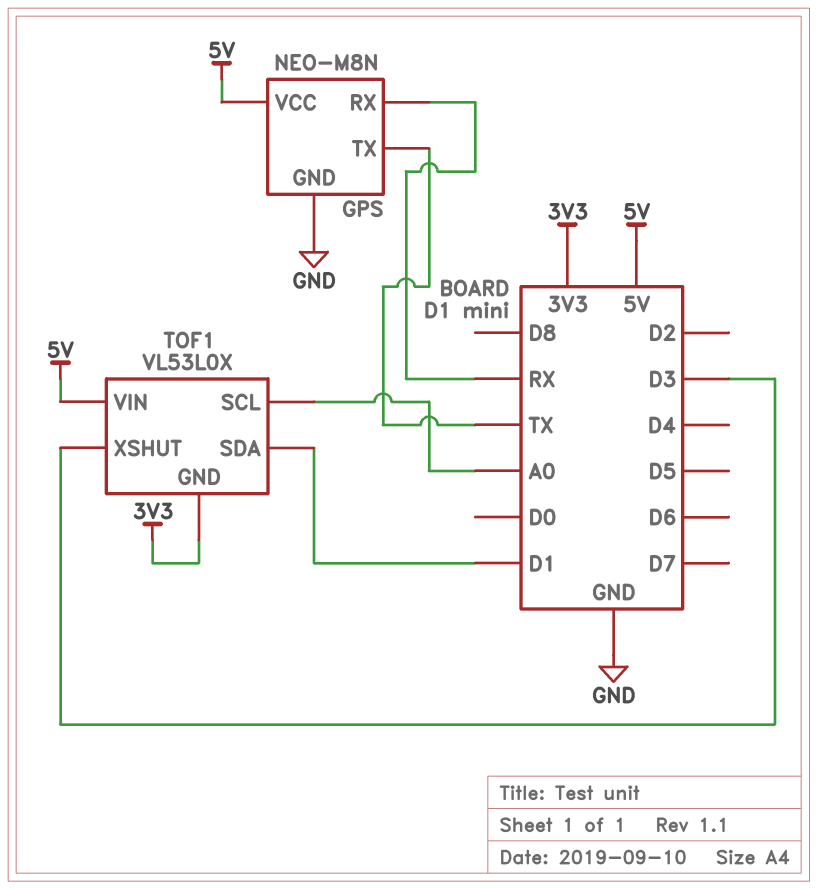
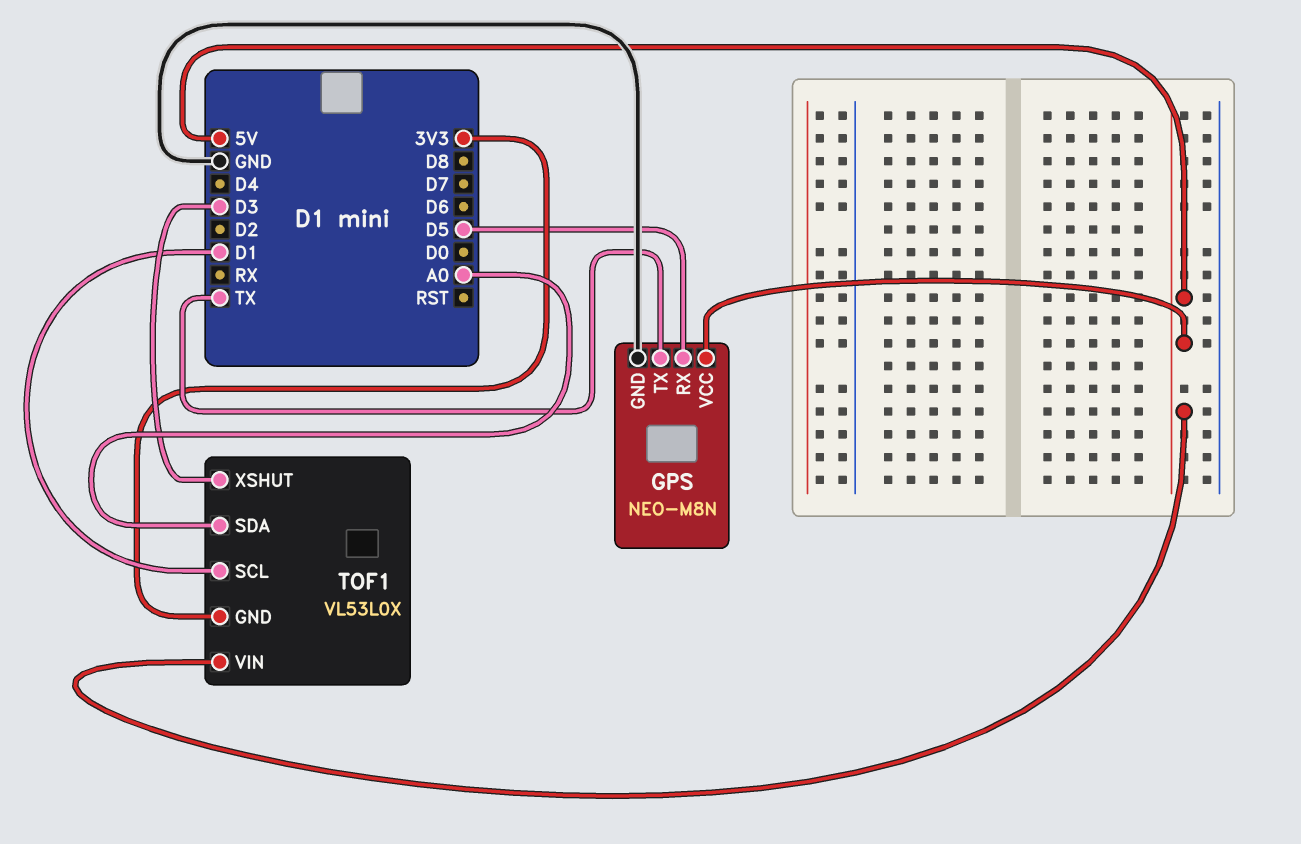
GPS pin RX: RX -> D5
TOF1 pin SCL: A0 -> D1
TOF1 pin SDA: D1 -> A0

